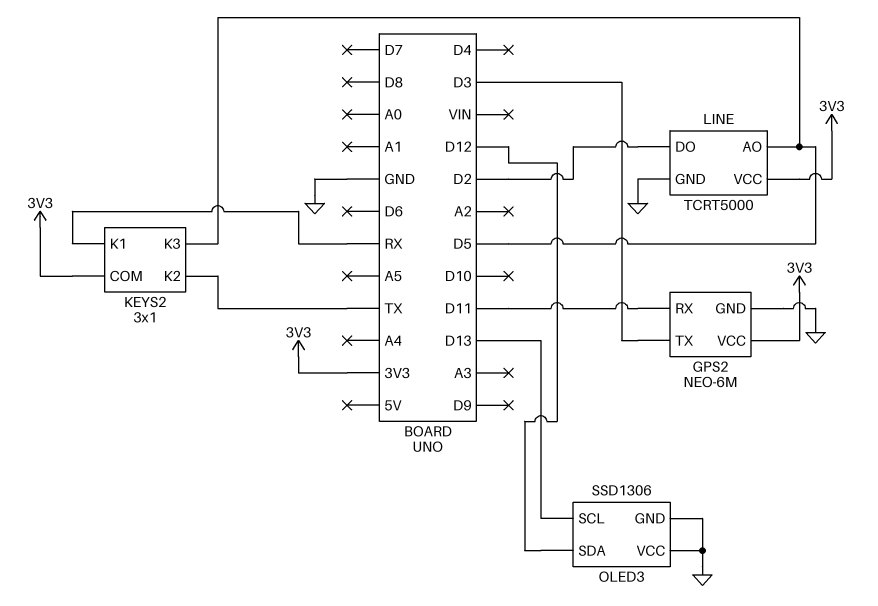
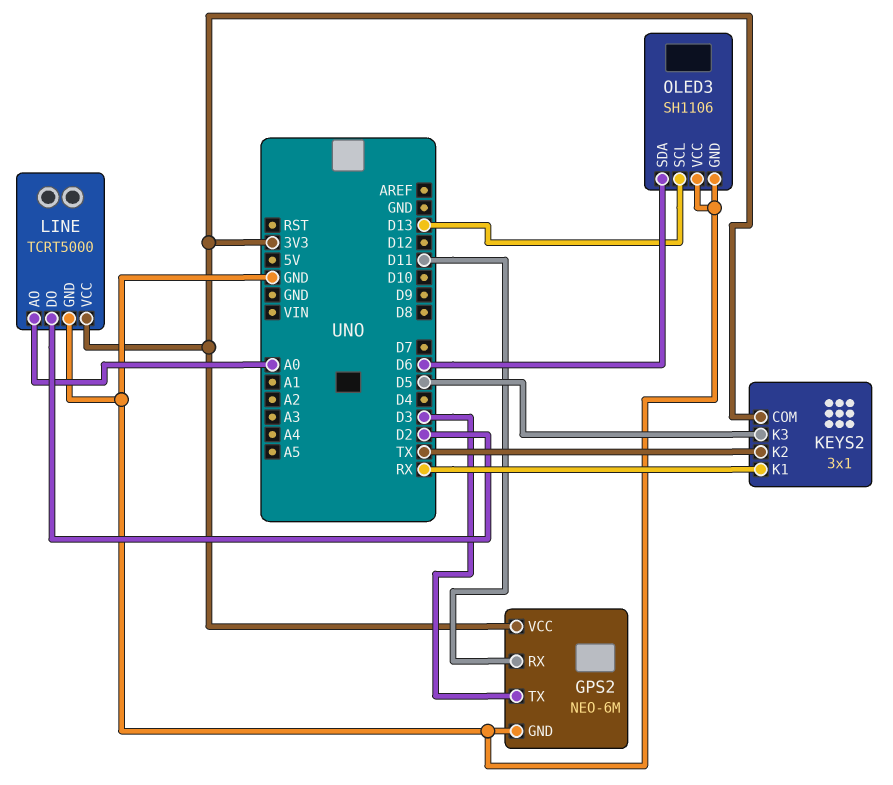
LINE pin AO: D5 -> A0
OLED3: SSD1306 -> SH1106
OLED3 pin SDA: D12 -> D6

